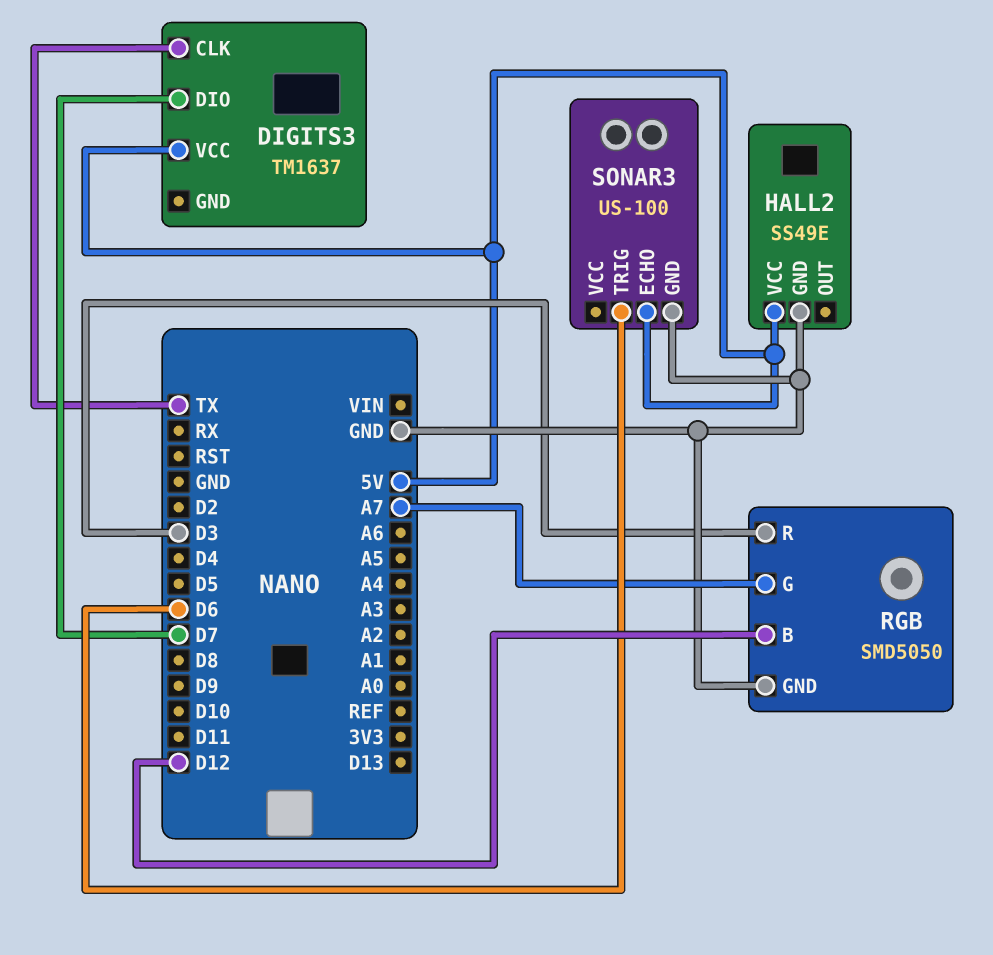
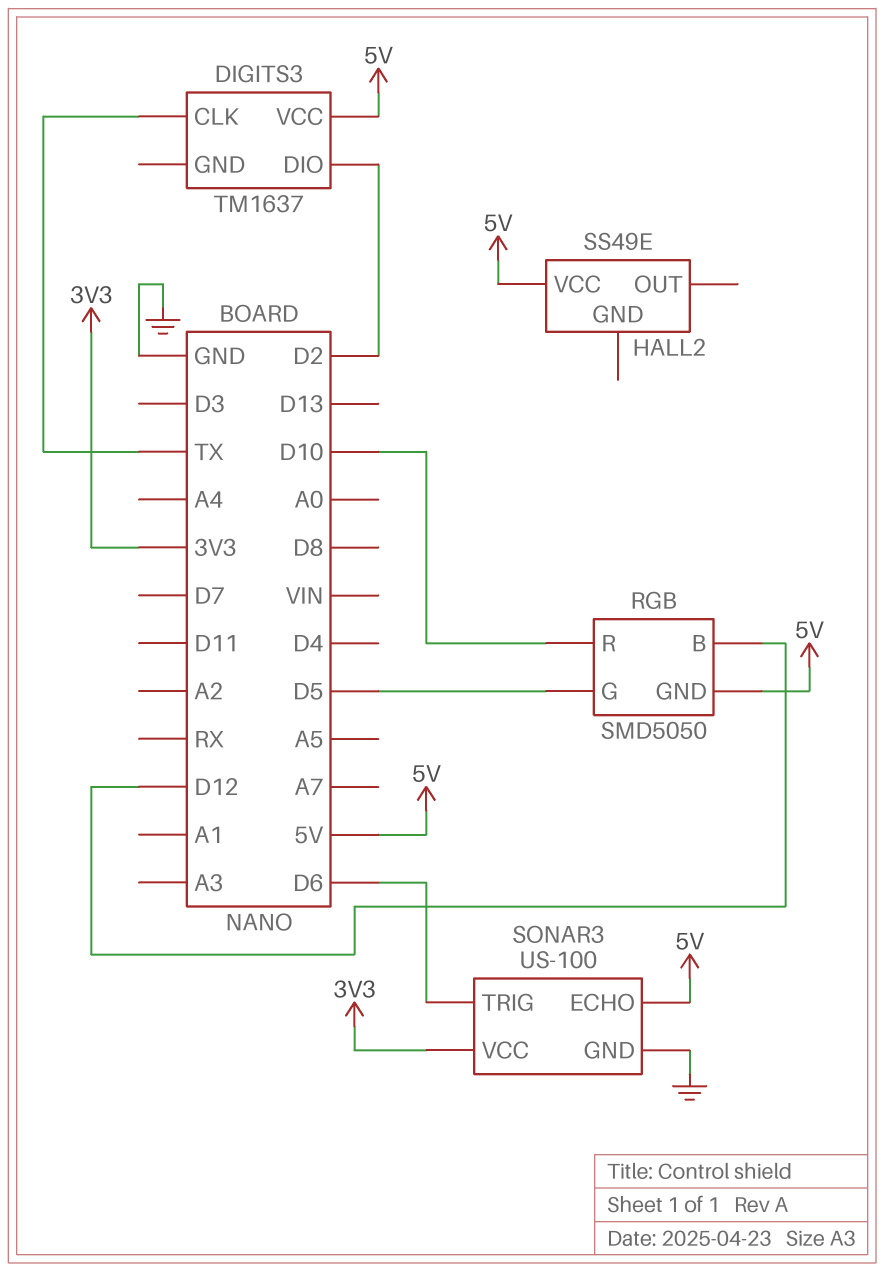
DIGITS3 pin DIO: D7 -> D2
HALL2 pin GND: GND -> none
RGB pin G: A7 -> D5
RGB pin GND: GND -> 5V
RGB pin R: D3 -> D10
SONAR3 pin VCC: none -> 3V3

